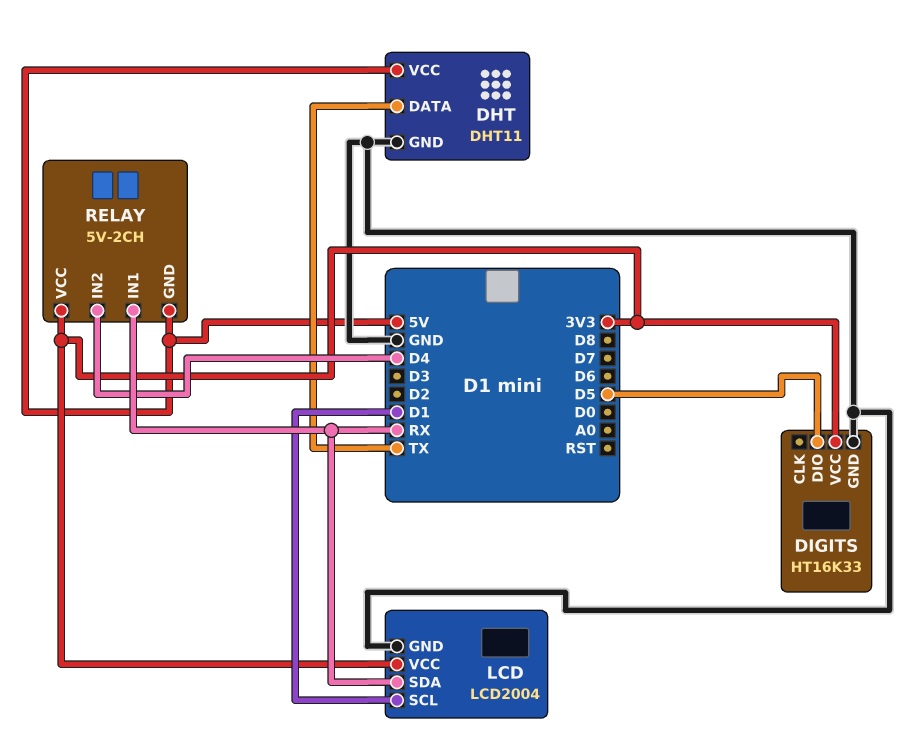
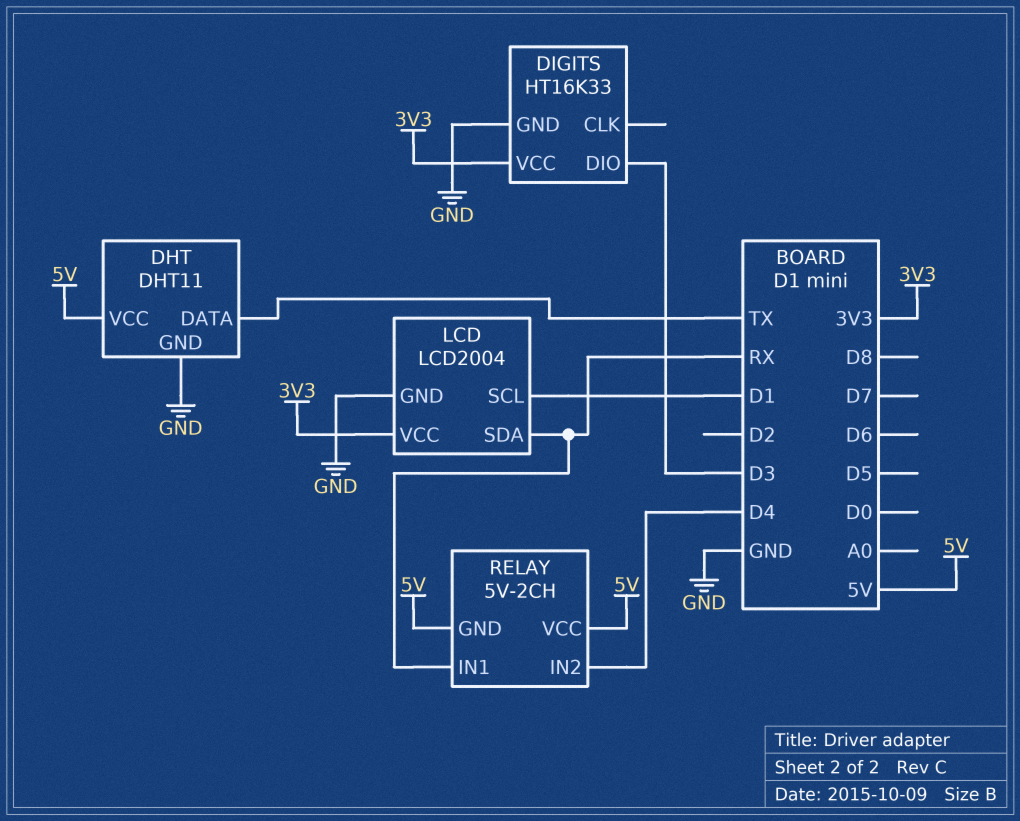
DIGITS pin DIO: D5 -> D3
RELAY pin VCC: 3V3 -> 5V

